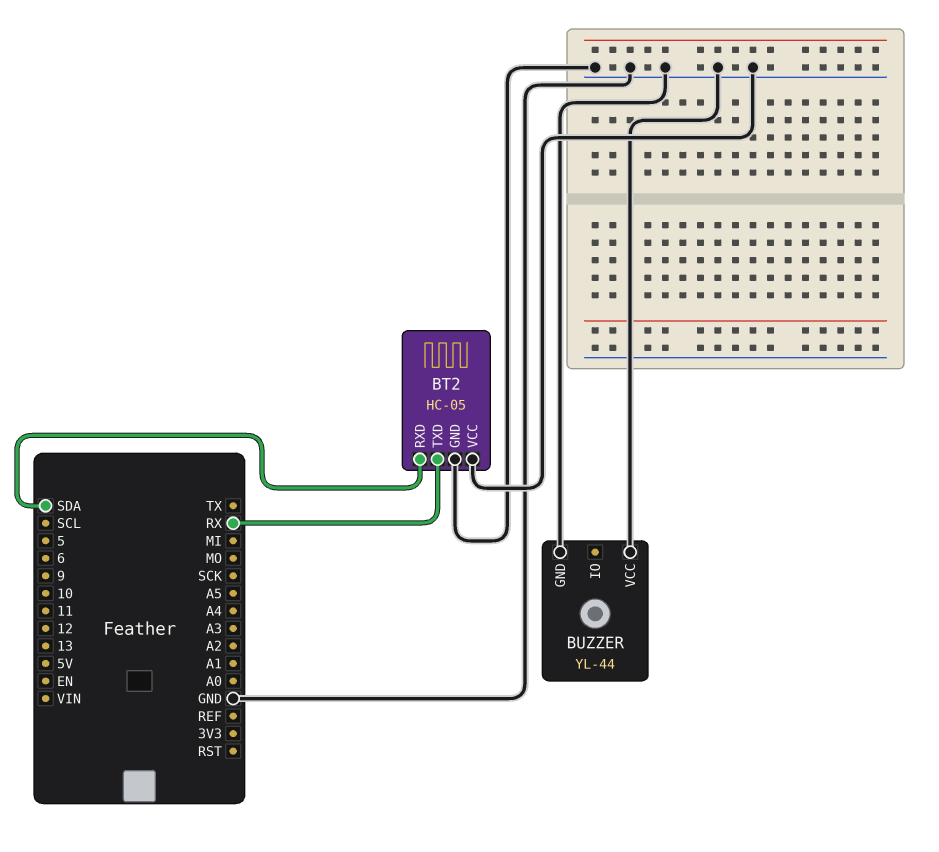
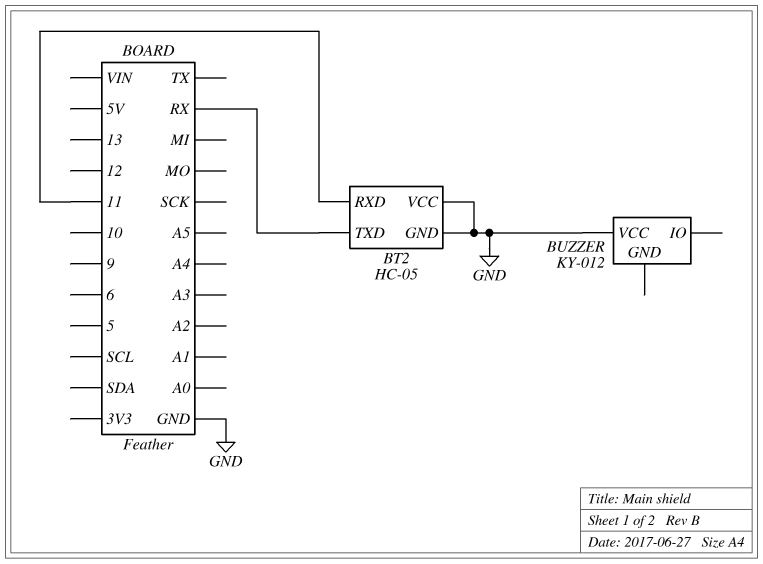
BT2 pin RXD: SDA -> 11
BUZZER: YL-44 -> KY-012
BUZZER pin GND: GND -> none

